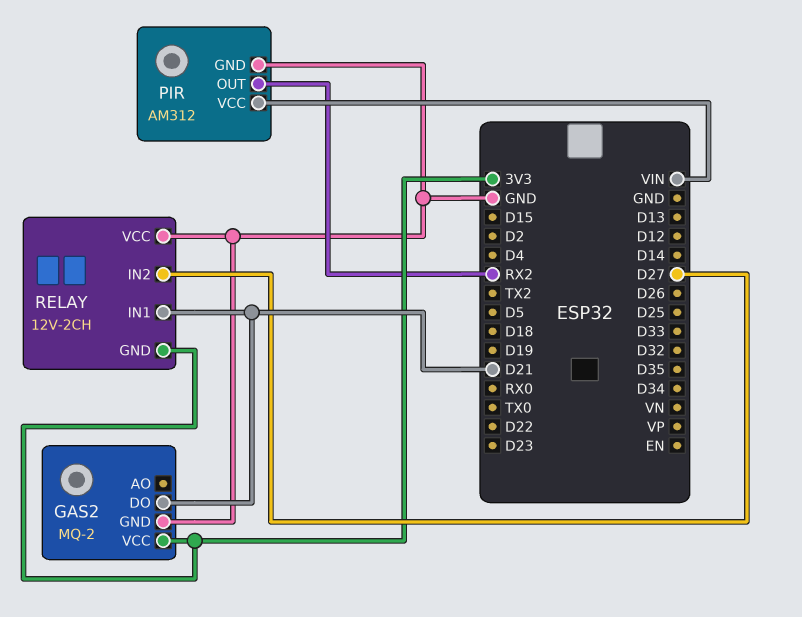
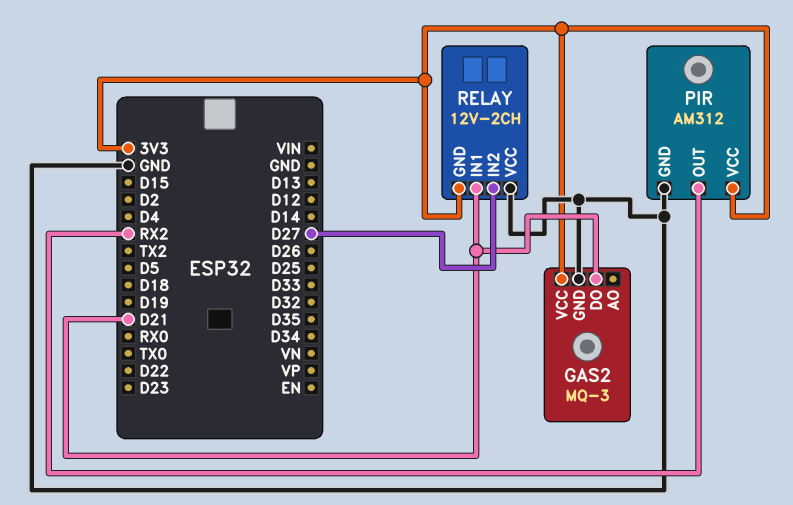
GAS2: MQ-2 -> MQ-3
PIR pin VCC: VIN -> 3V3

